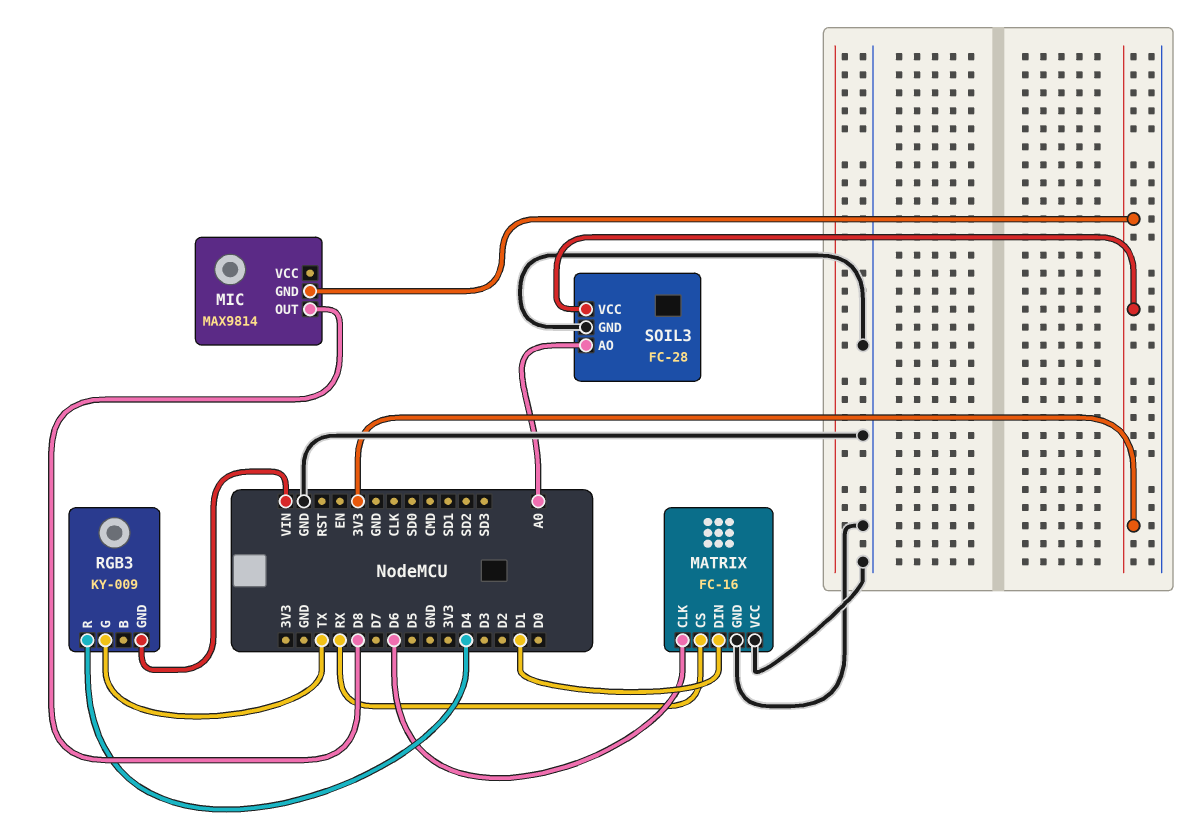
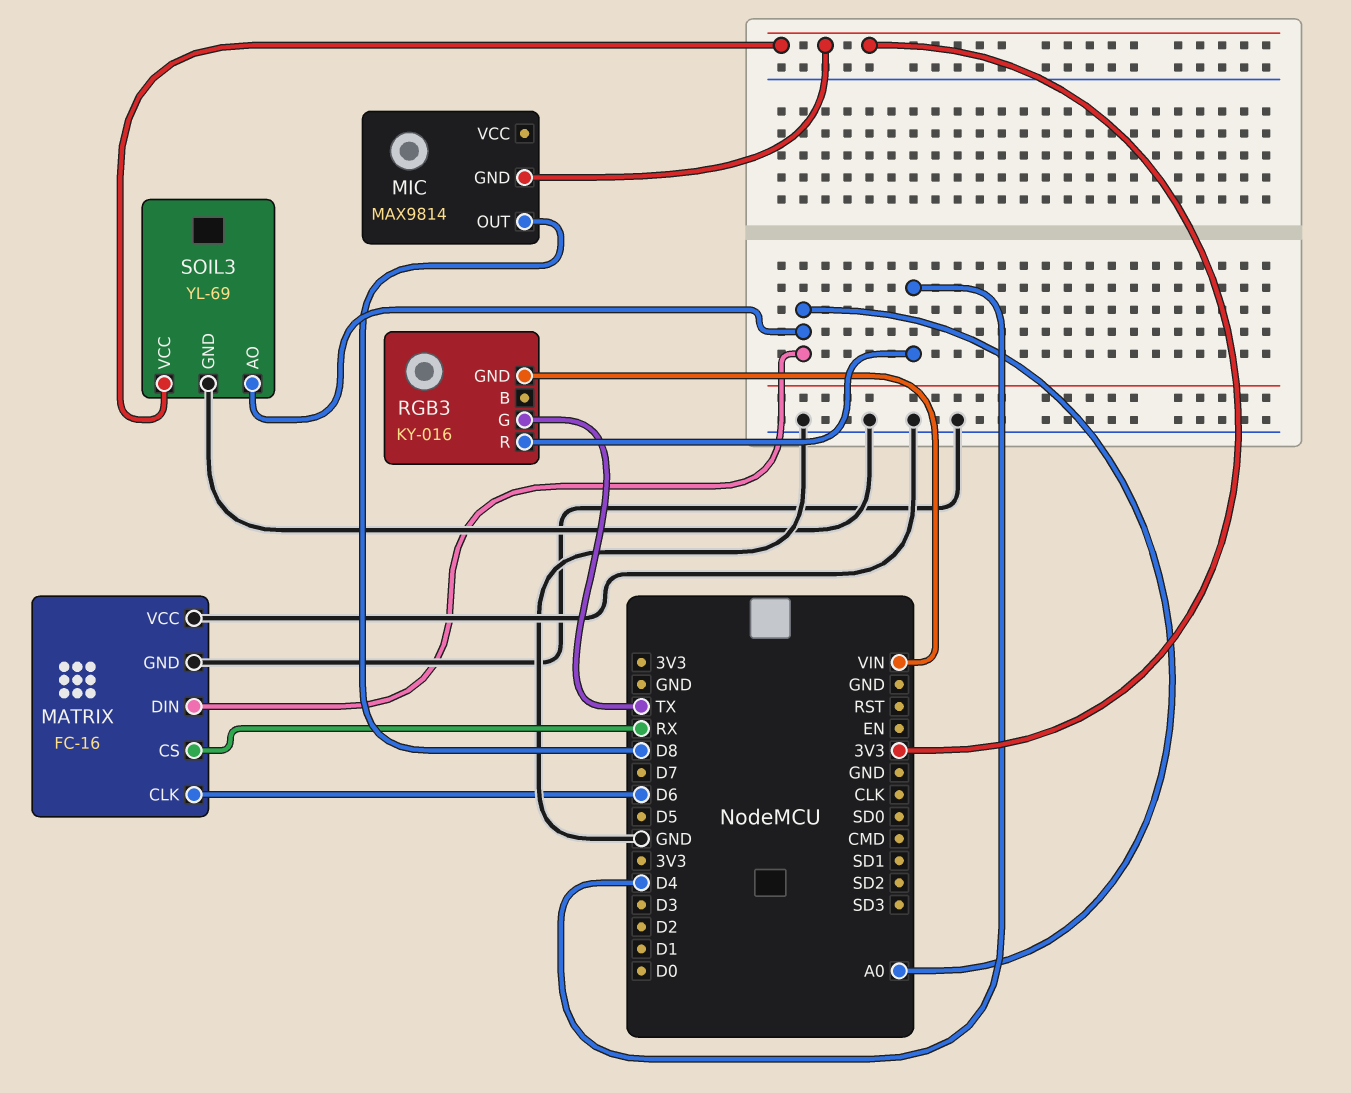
MATRIX pin DIN: D1 -> A0
RGB3: KY-009 -> KY-016
SOIL3: FC-28 -> YL-69

